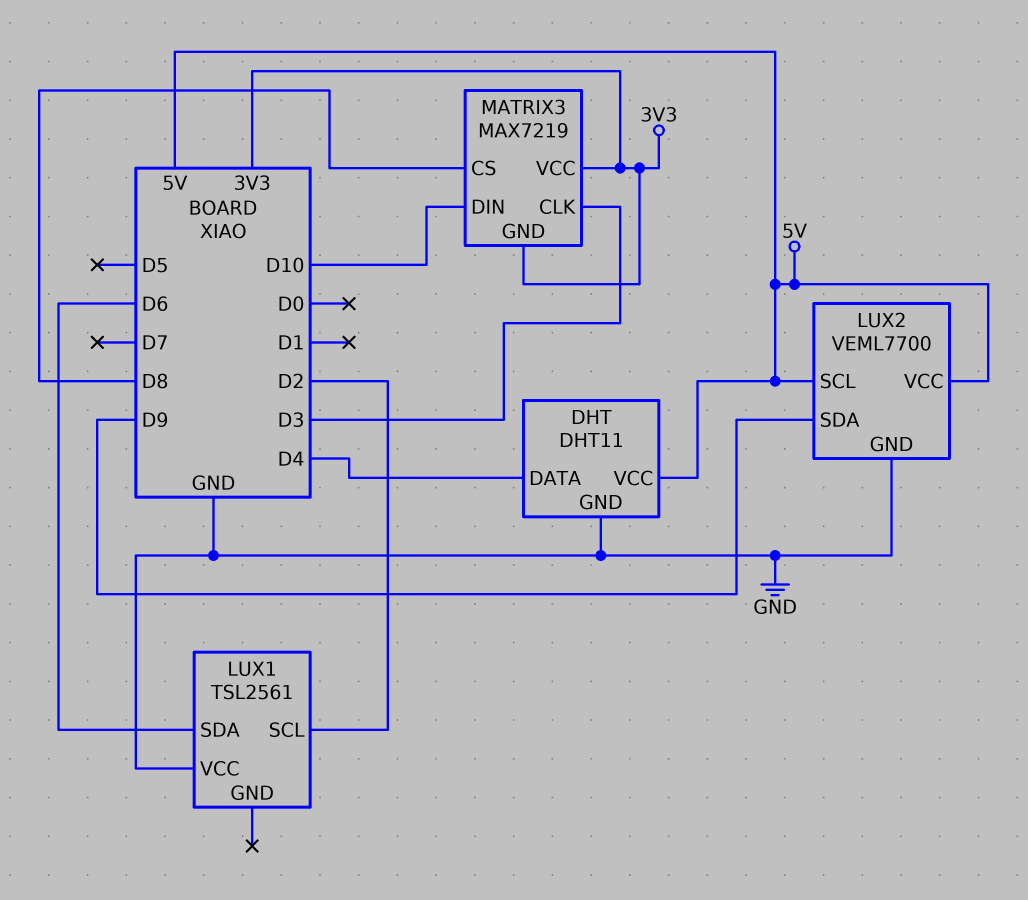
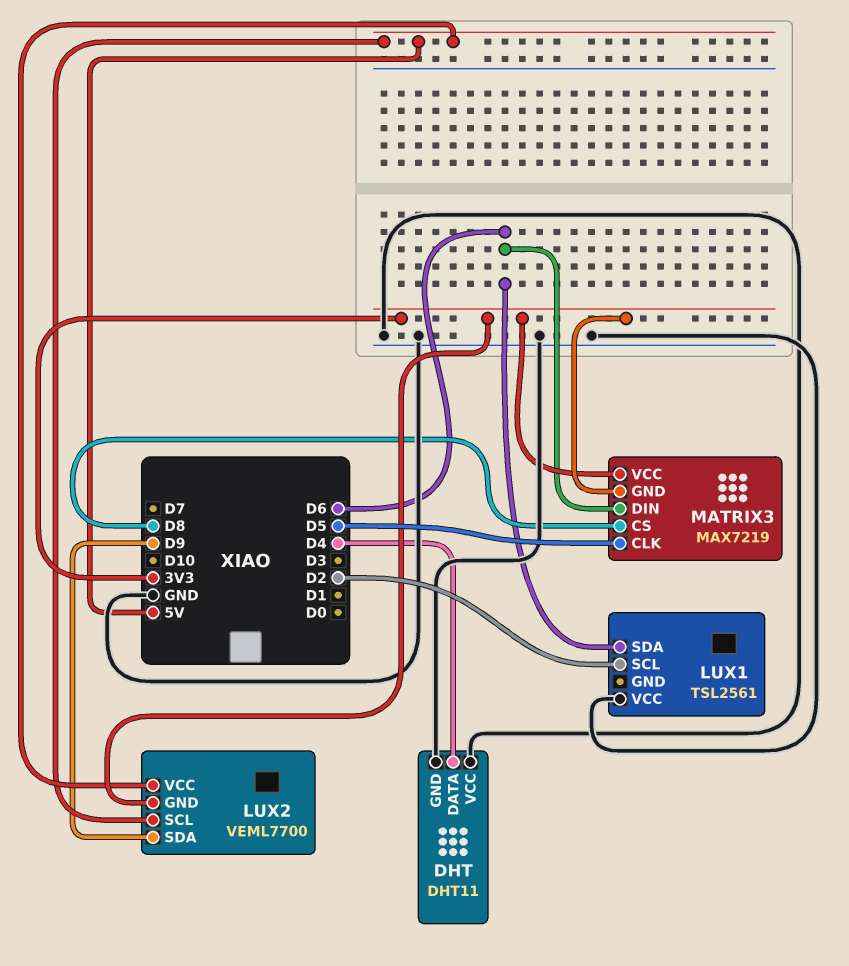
DHT pin VCC: 5V -> GND
LUX2 pin GND: GND -> 3V3
MATRIX3 pin CLK: D3 -> D5
MATRIX3 pin DIN: D10 -> D6

